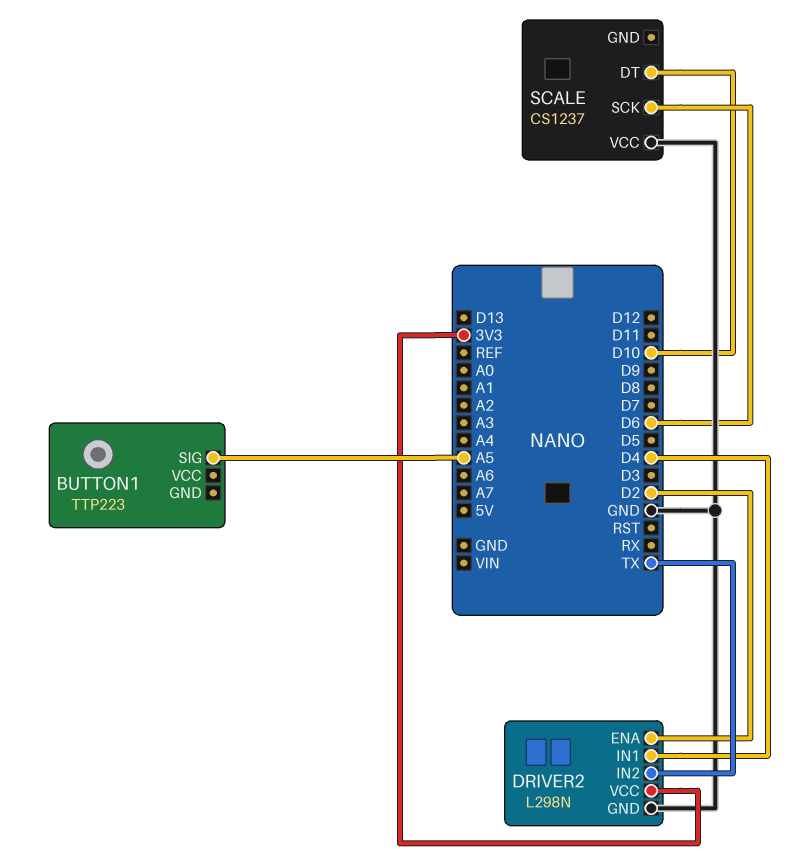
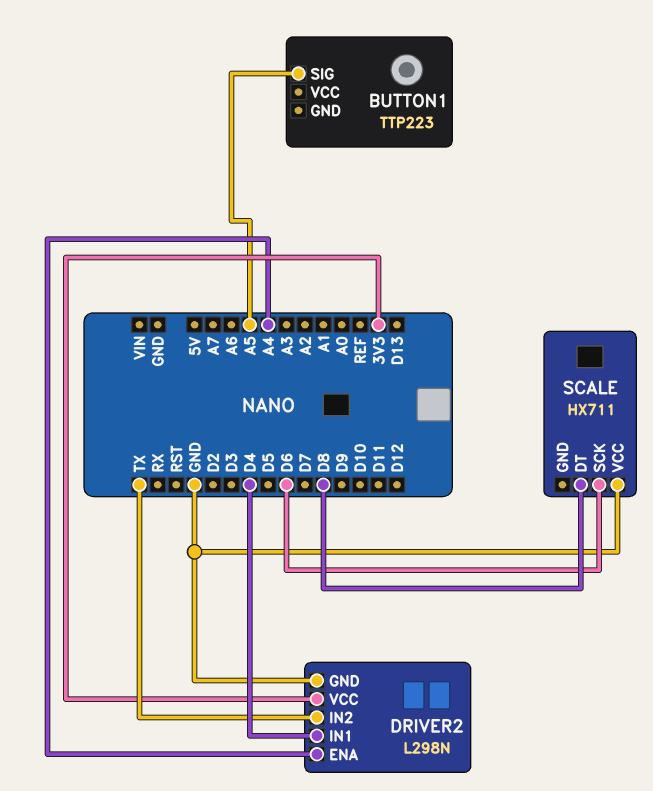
DRIVER2 pin ENA: D2 -> A4
SCALE: CS1237 -> HX711
SCALE pin DT: D10 -> D8

